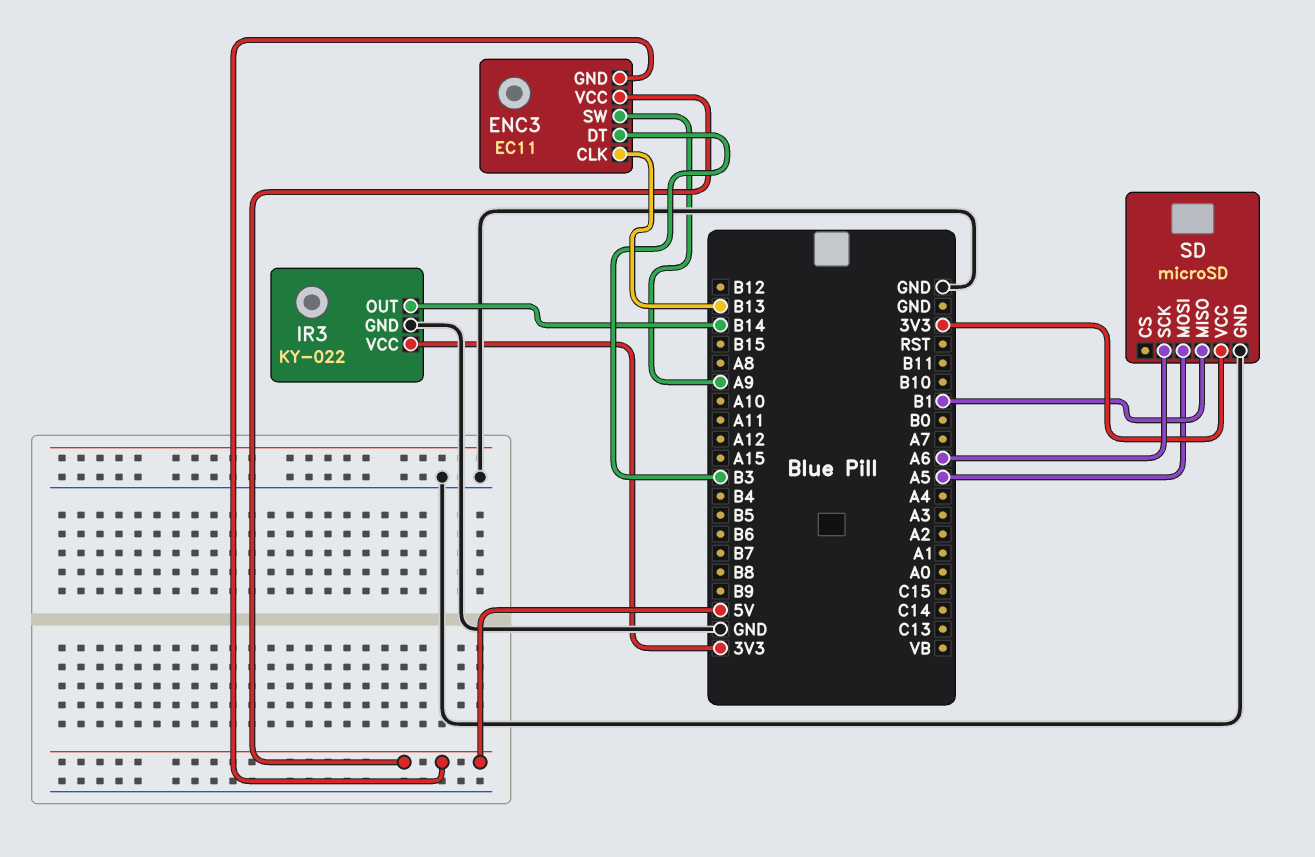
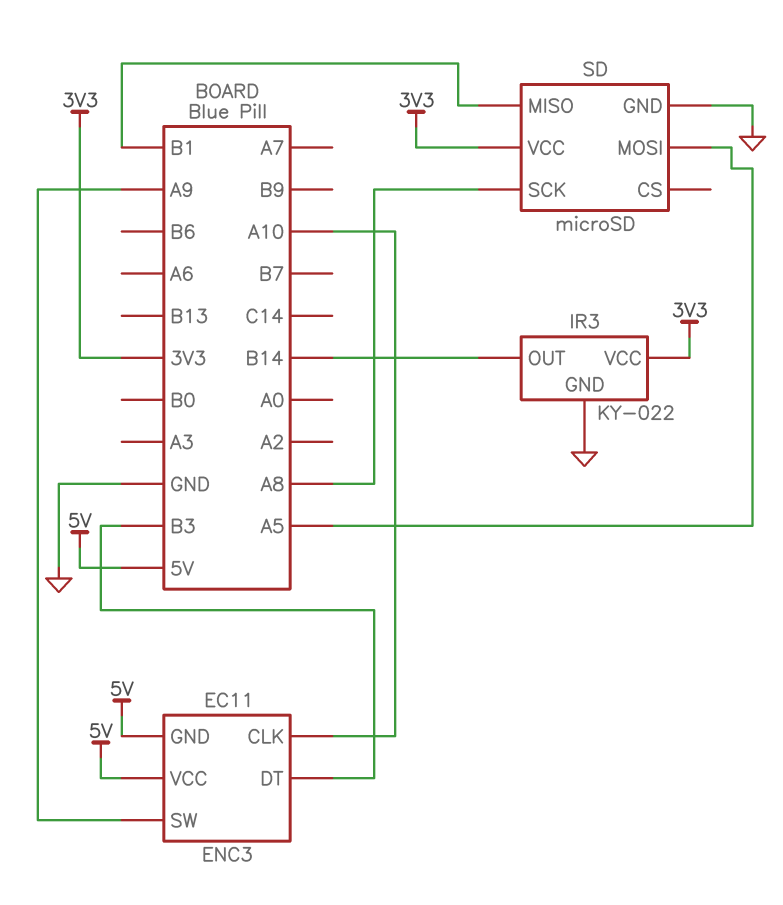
ENC3 pin CLK: B13 -> A10
SD pin SCK: A6 -> A8

